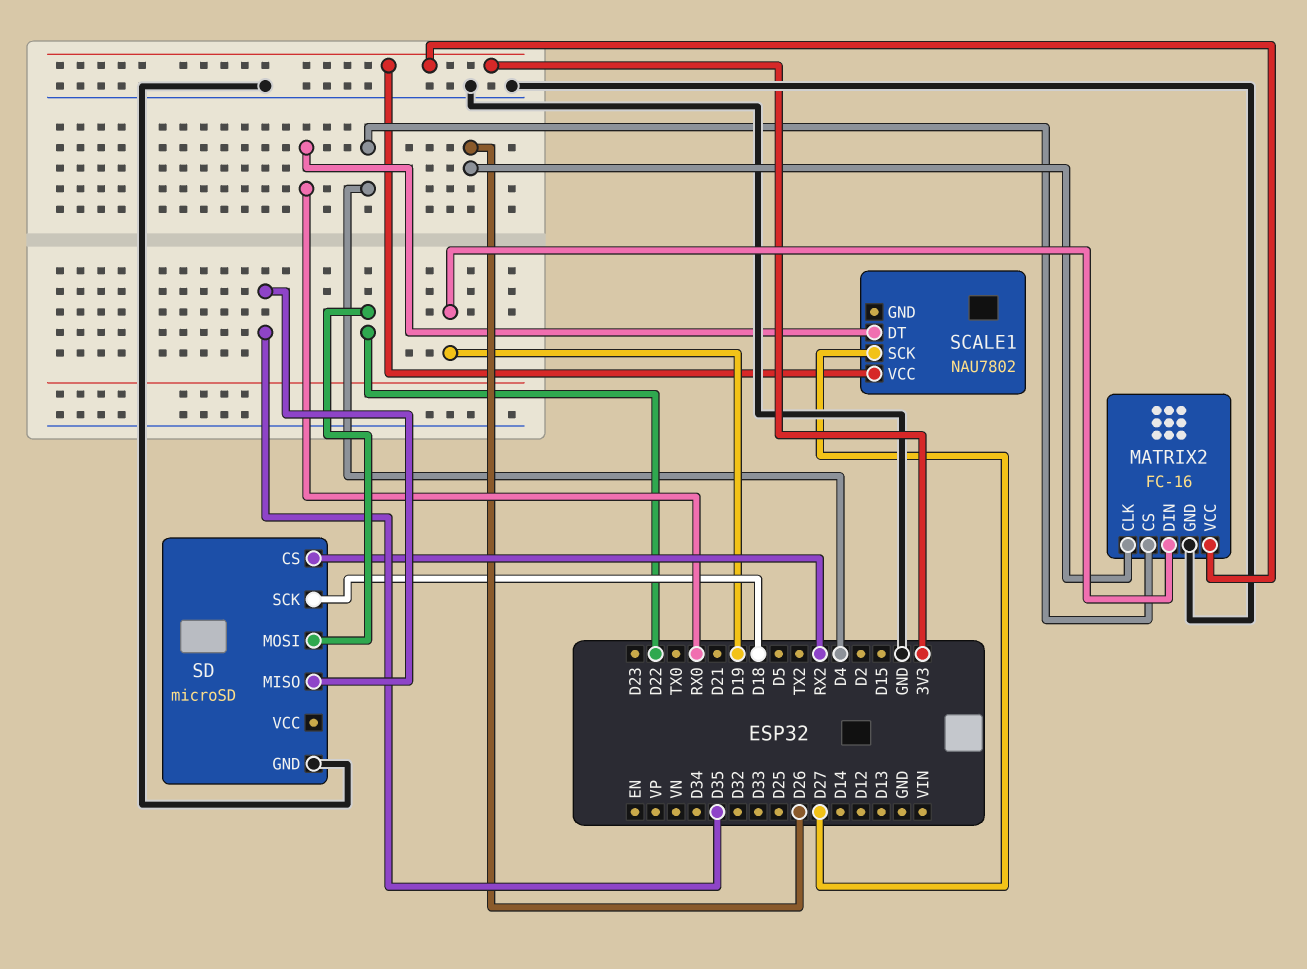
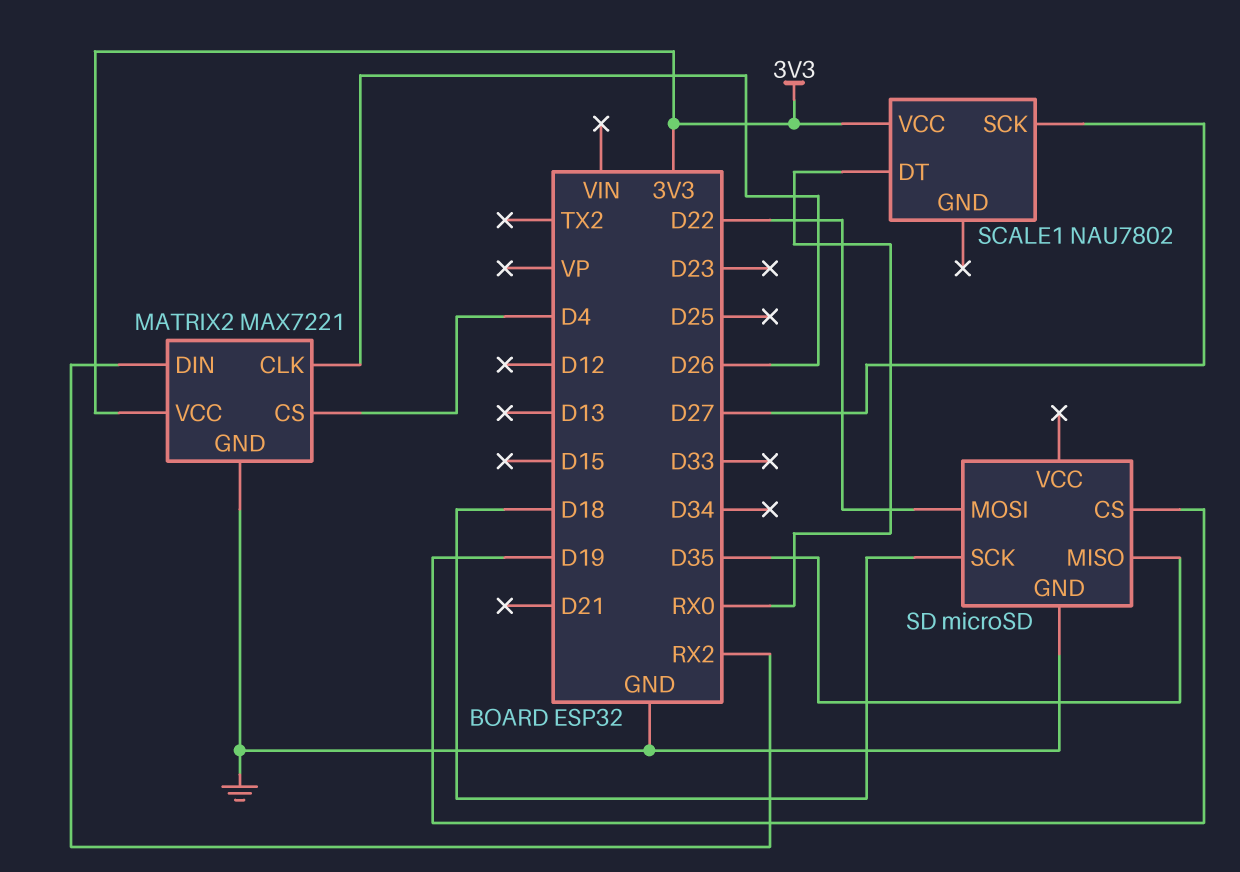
MATRIX2: FC-16 -> MAX7221
MATRIX2 pin DIN: D19 -> RX2
SD pin CS: RX2 -> D19

